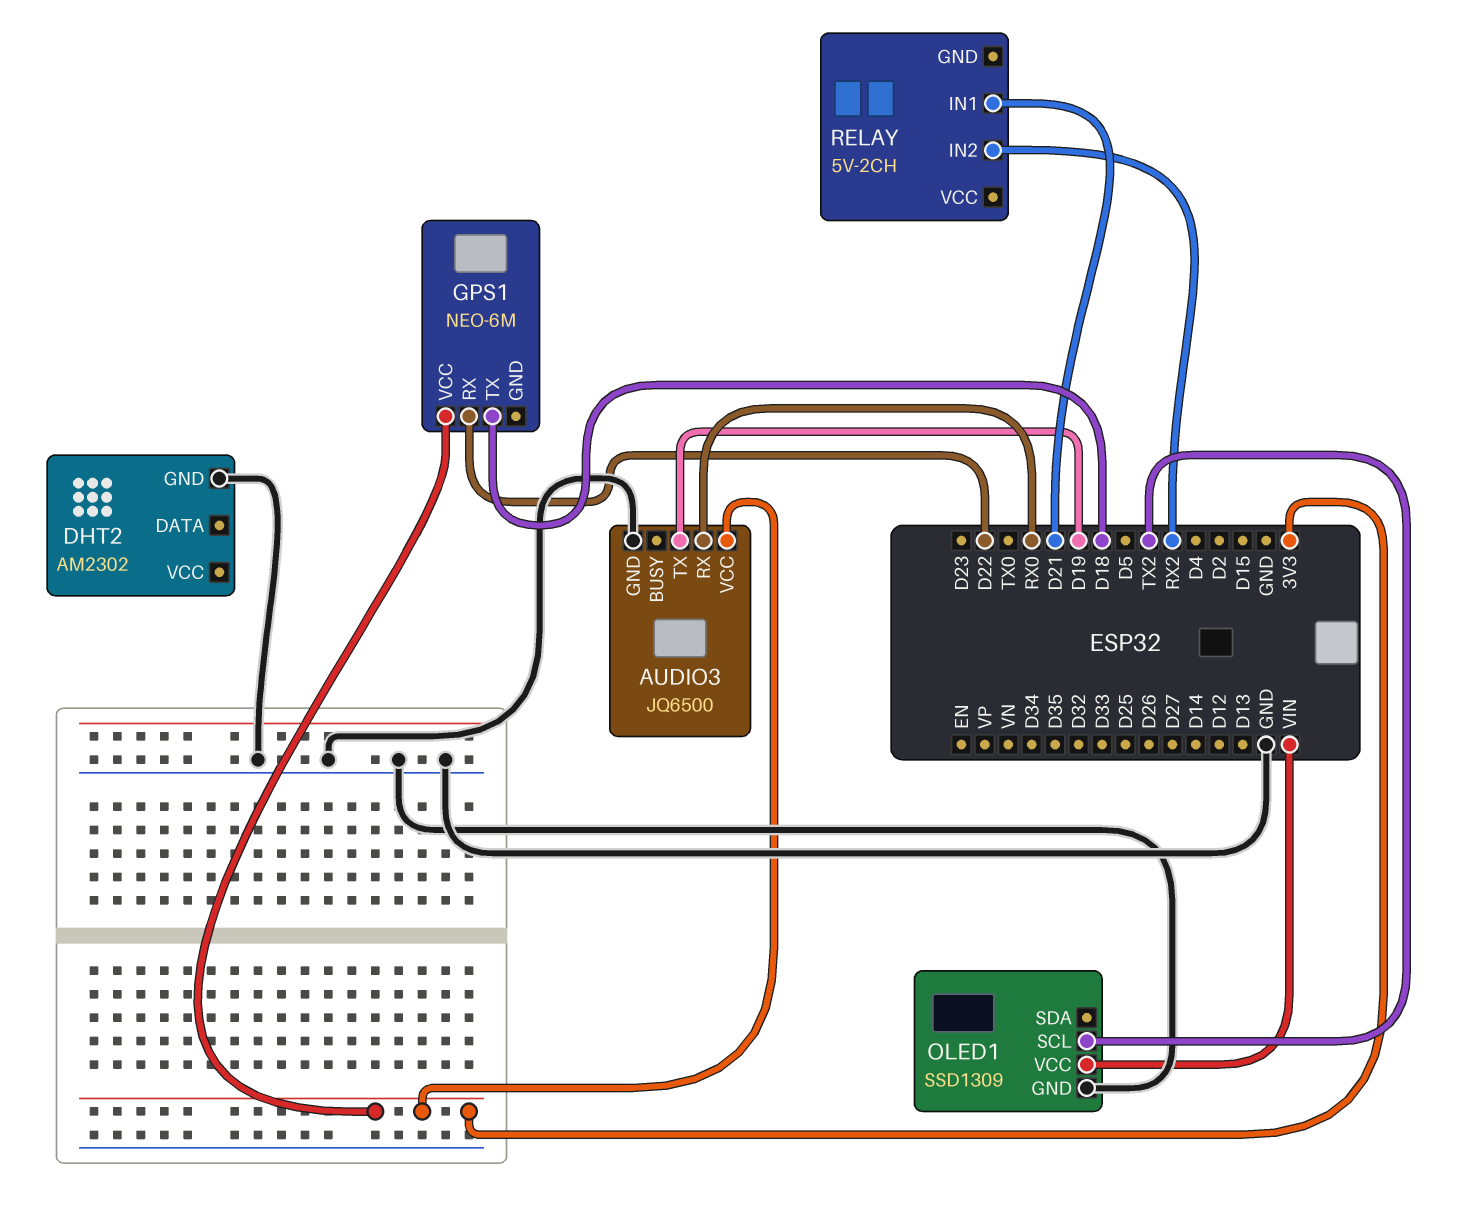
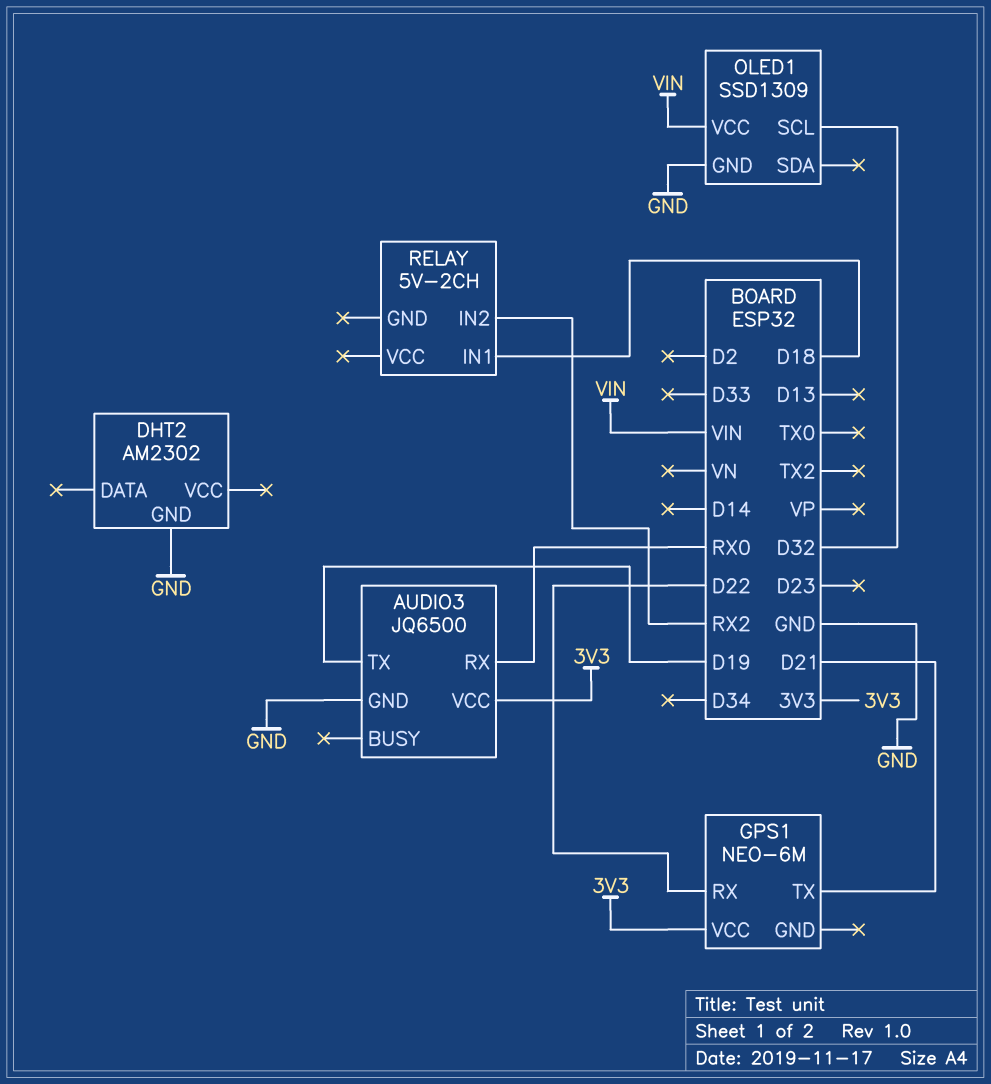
GPS1 pin TX: D18 -> D21
OLED1 pin SCL: TX2 -> D32
RELAY pin IN1: D21 -> D18

